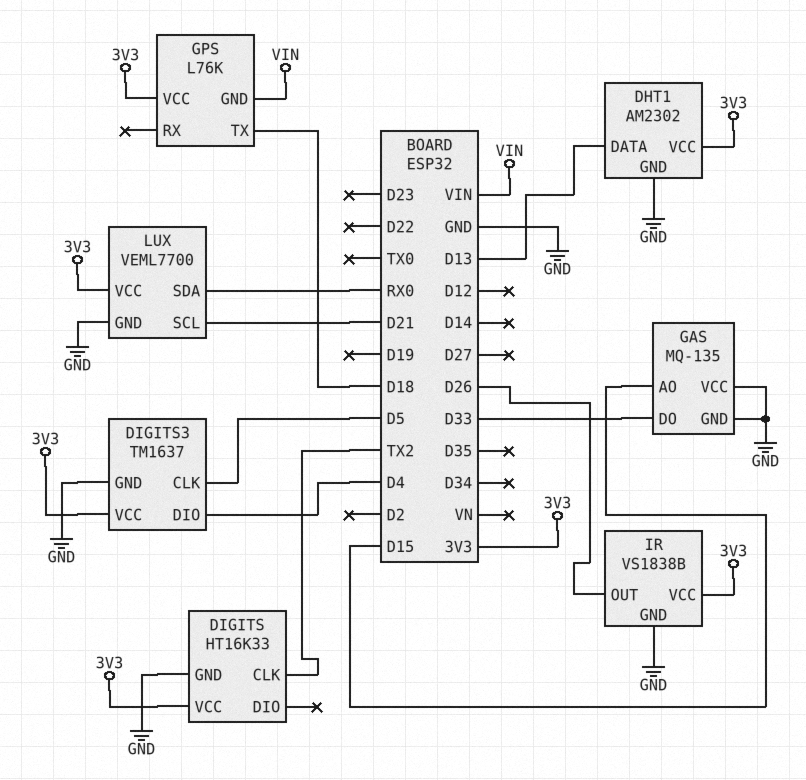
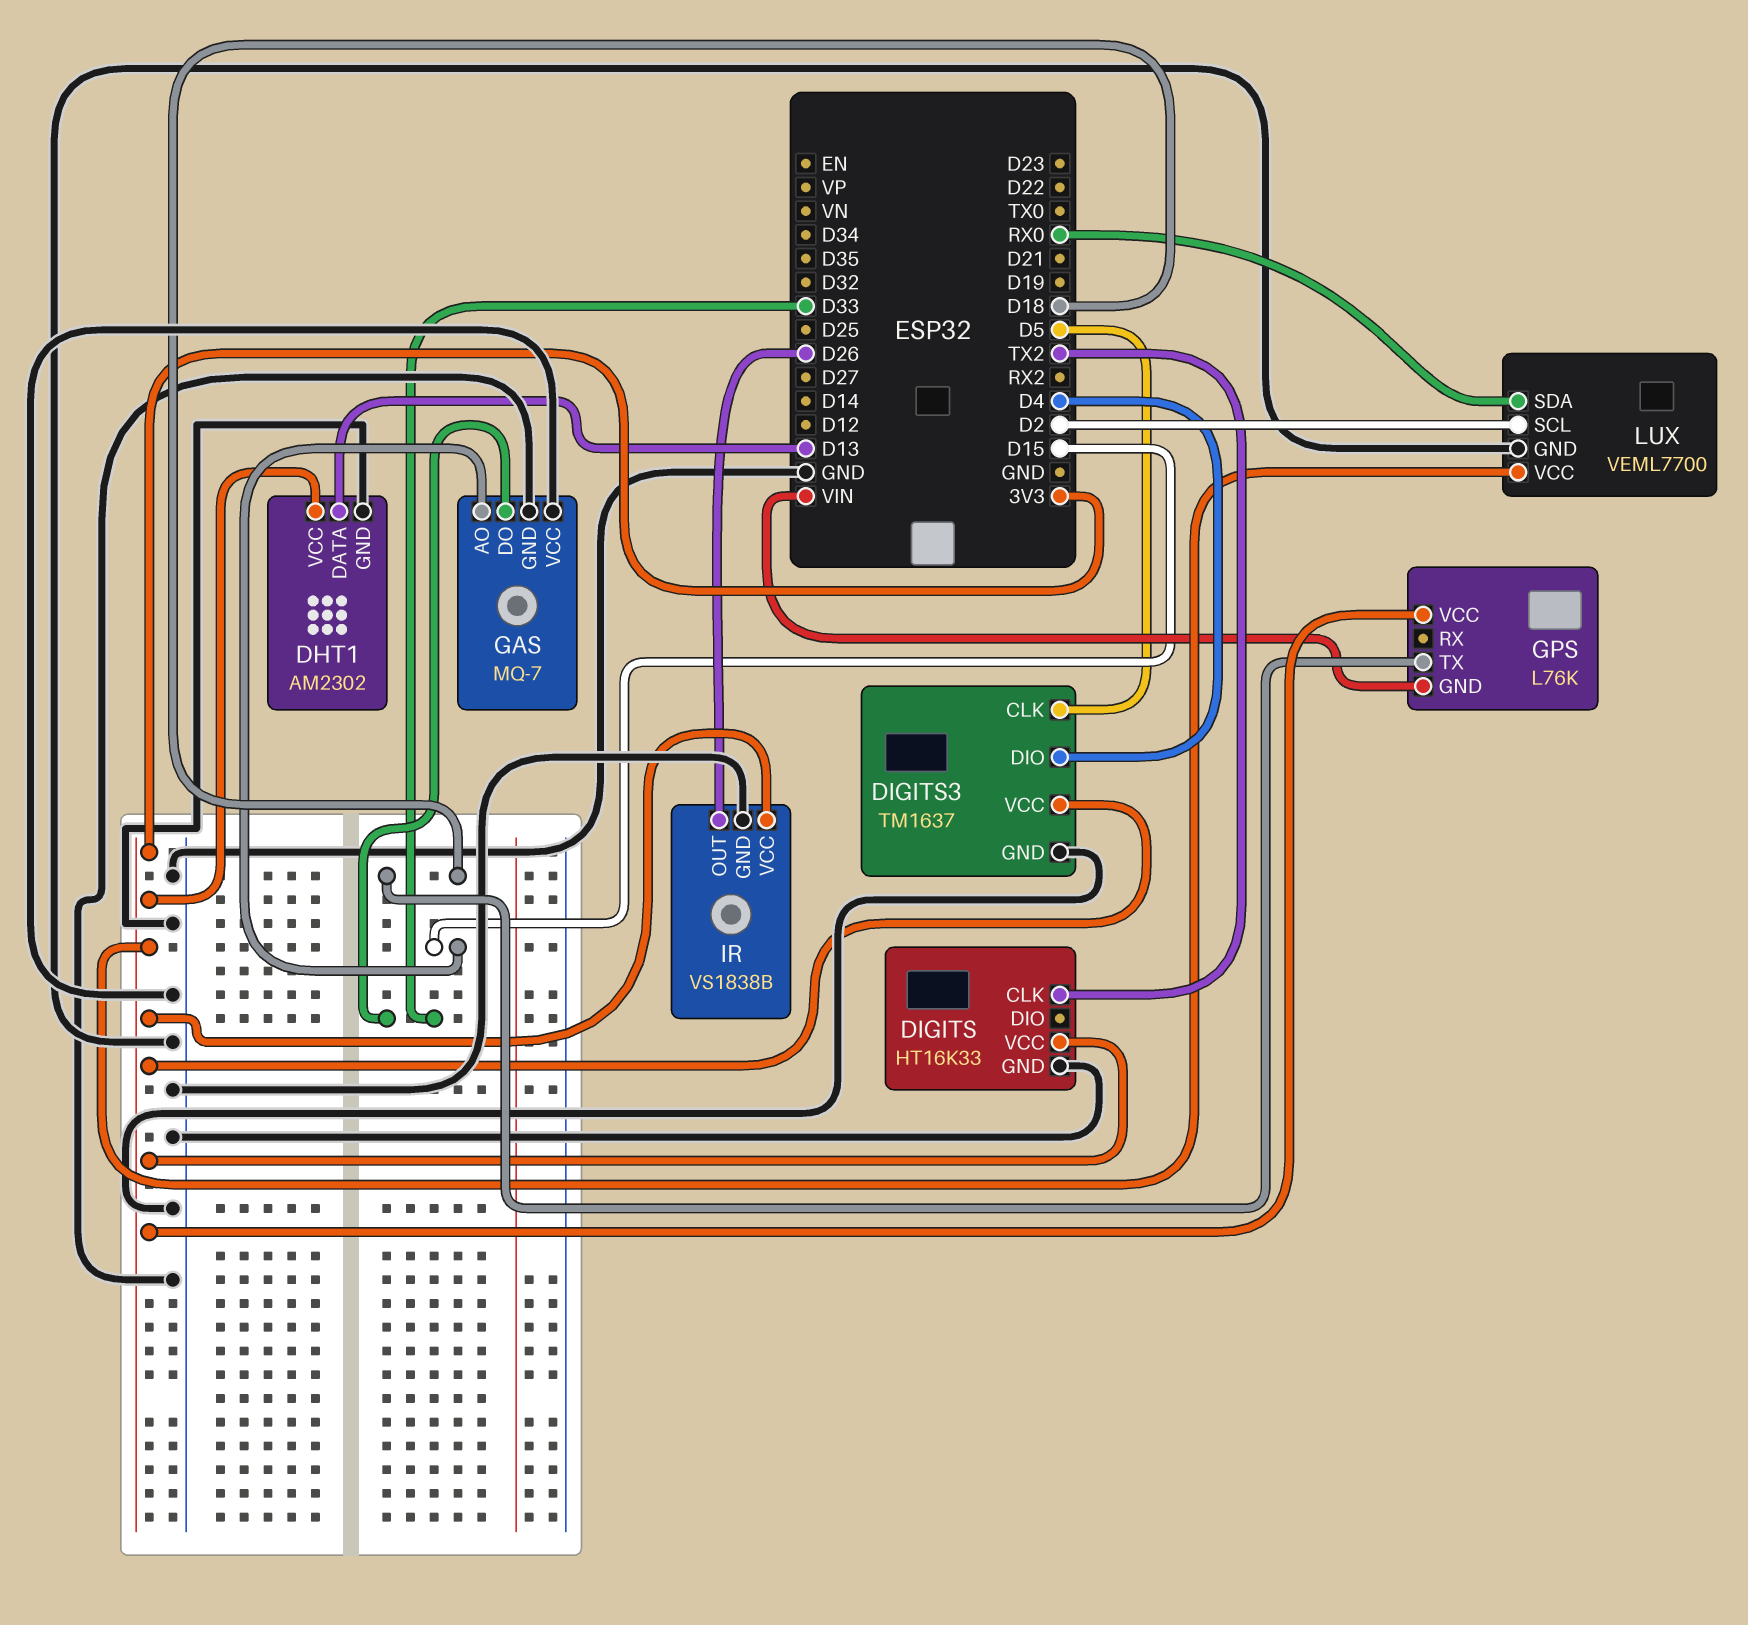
GAS: MQ-135 -> MQ-7
LUX pin SCL: D21 -> D2

